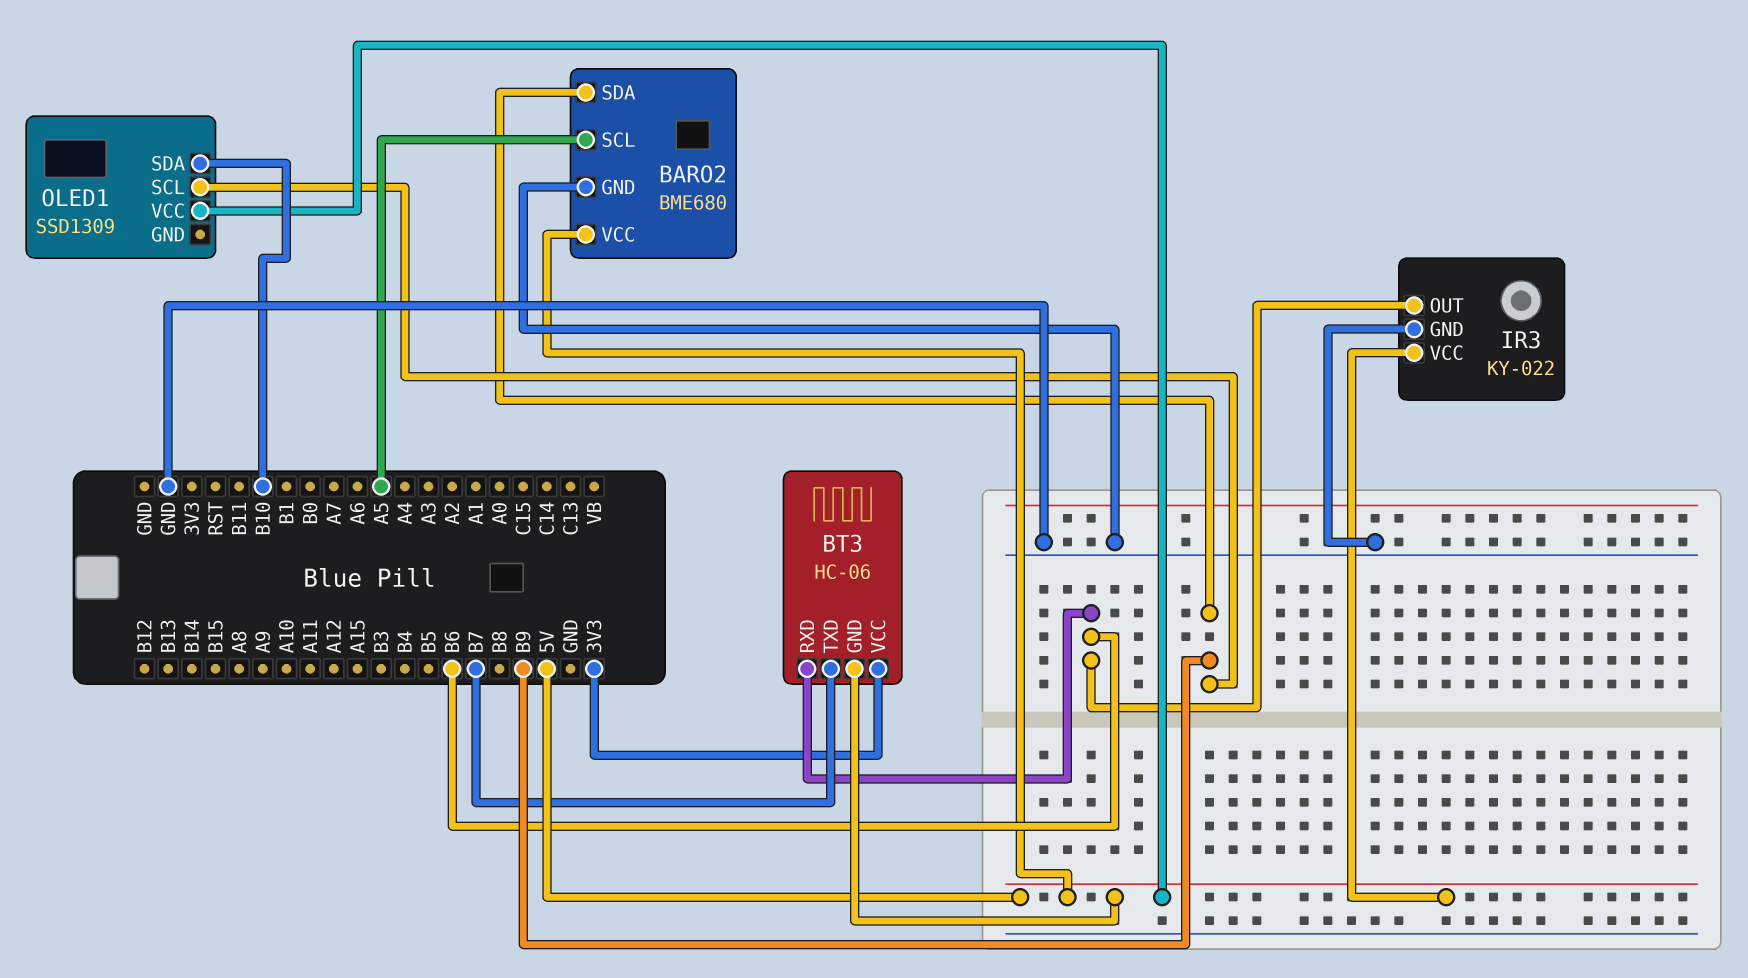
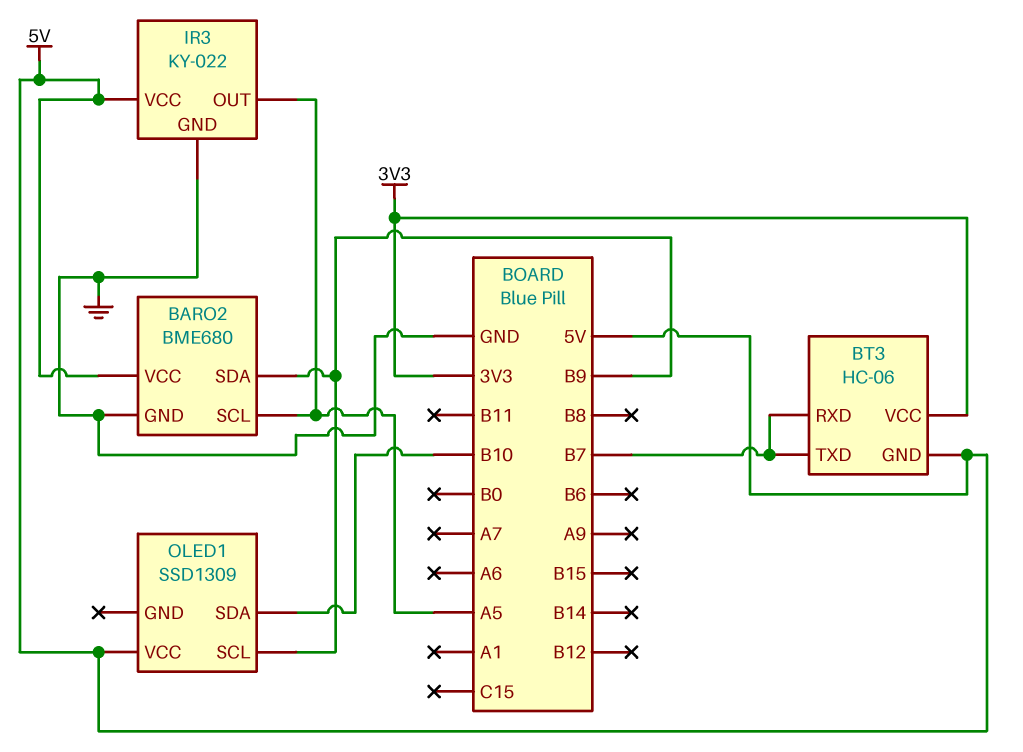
BT3 pin RXD: B6 -> B7
IR3 pin OUT: B6 -> A5

